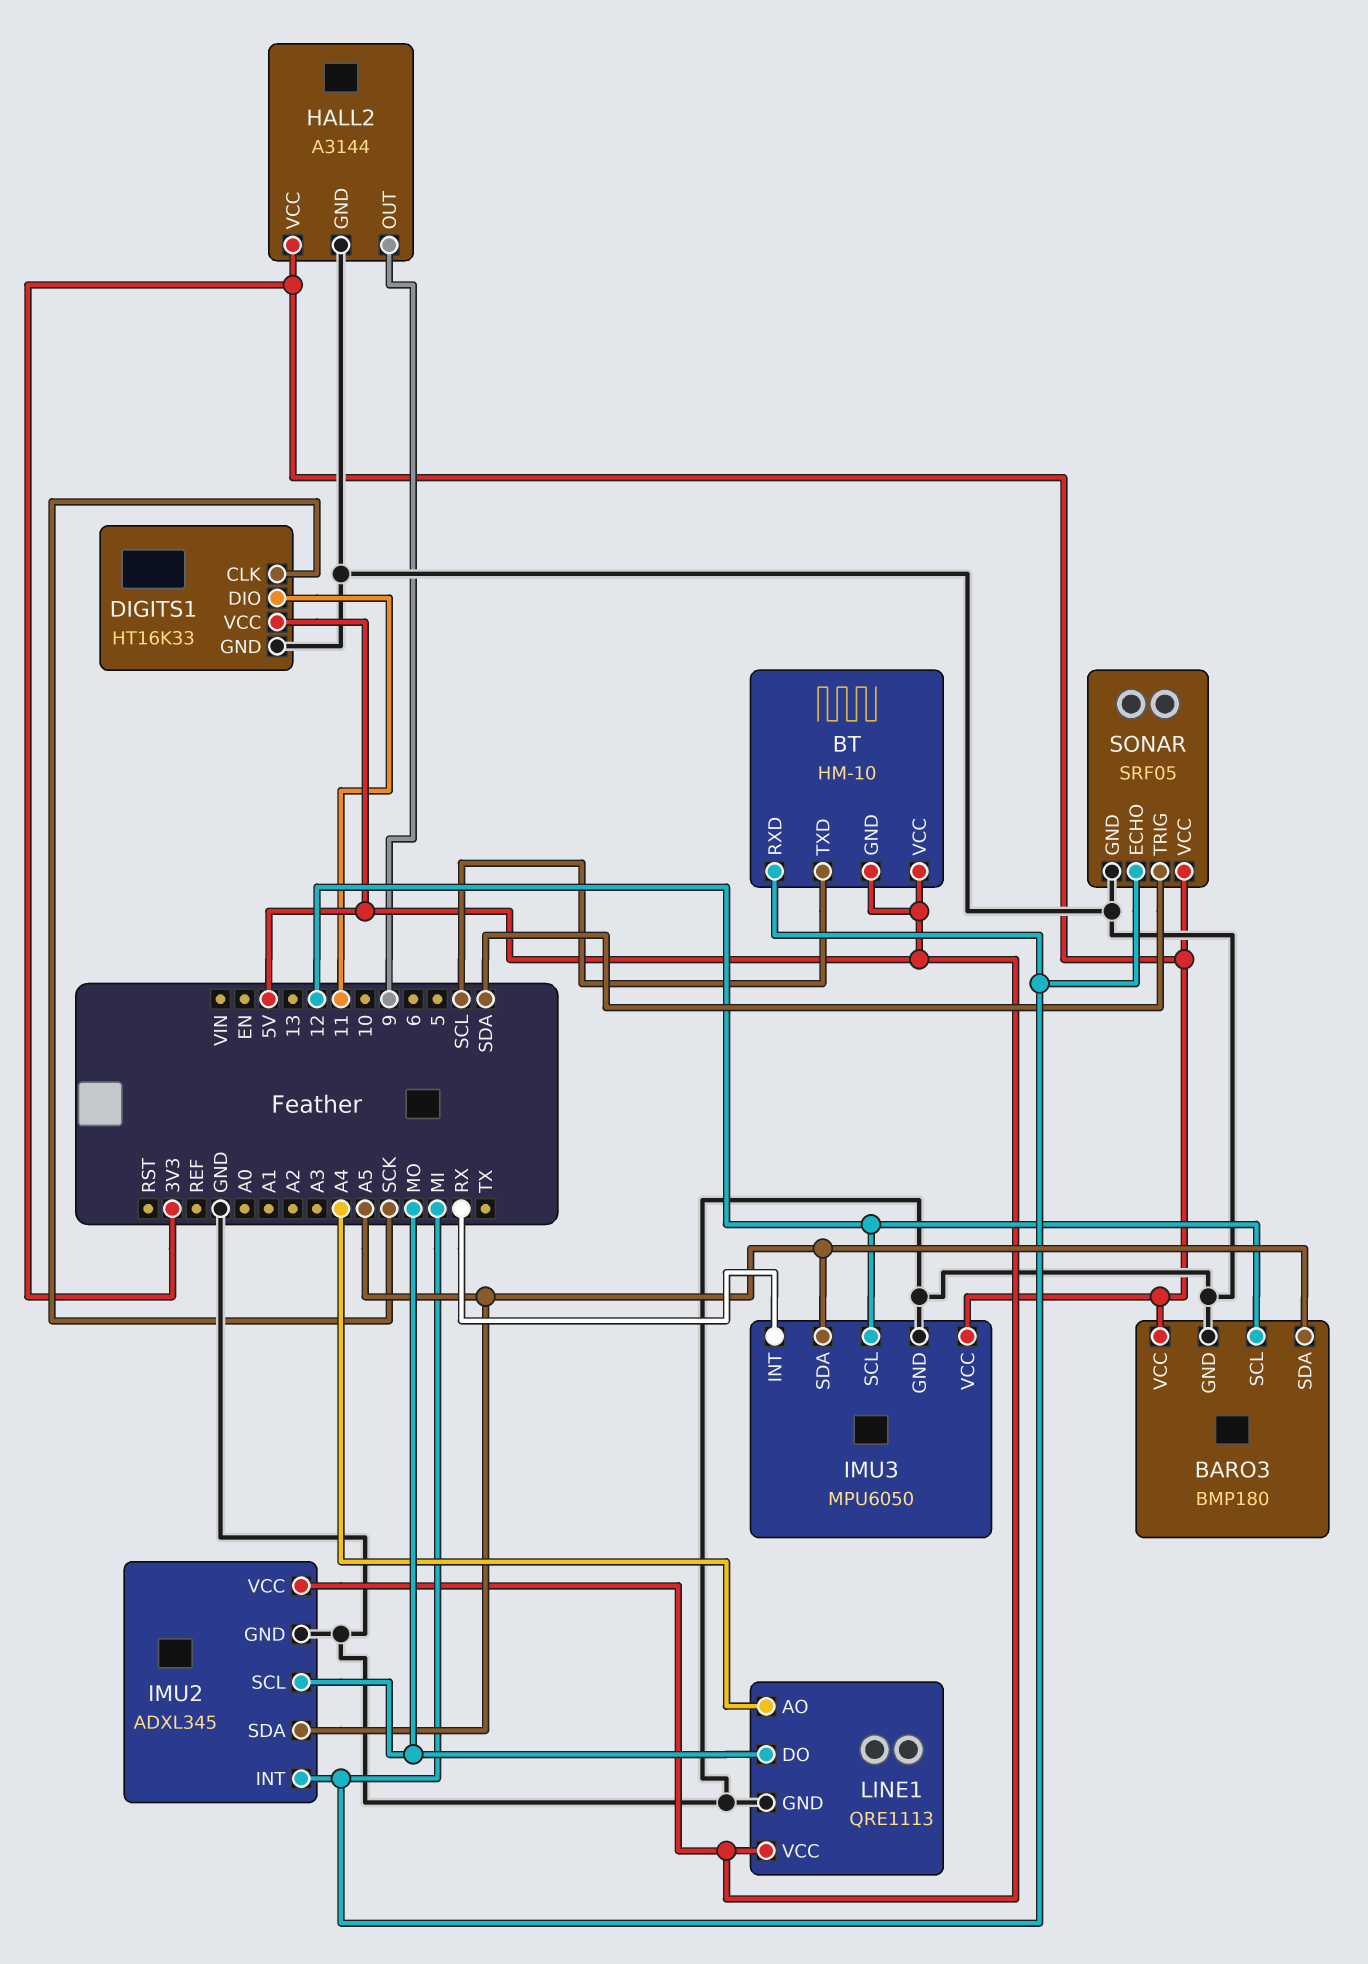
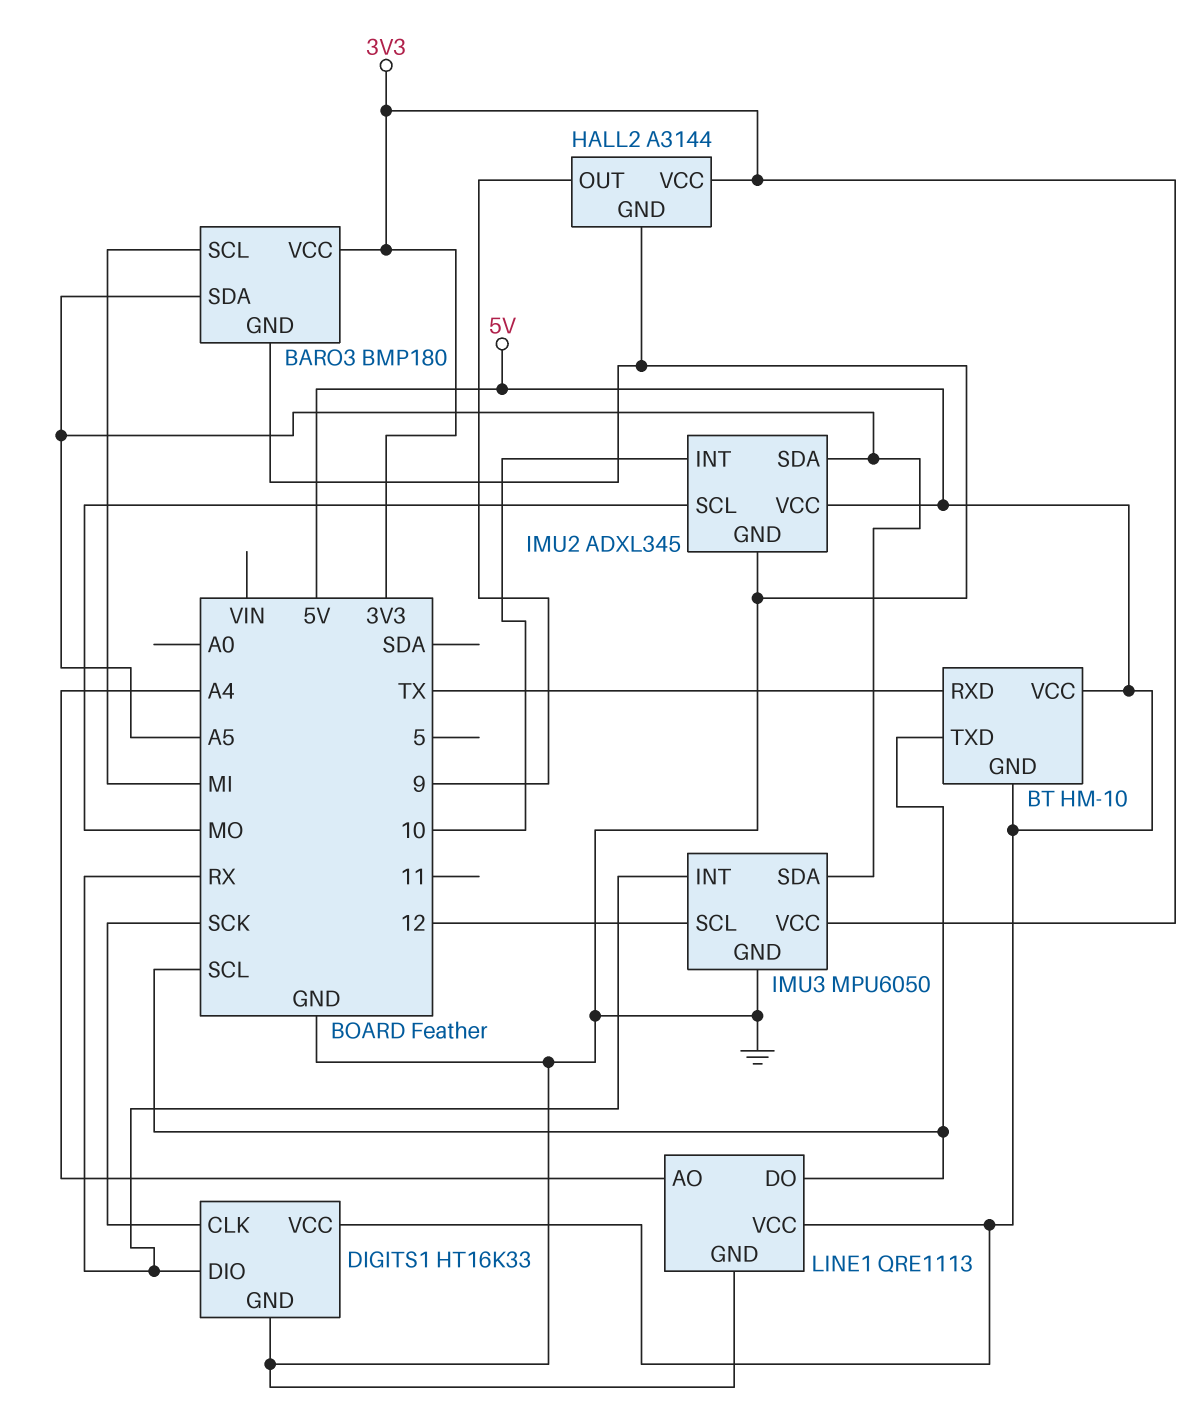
BARO3 pin SCL: 12 -> MI
BT pin RXD: MI -> TX
DIGITS1 pin DIO: 11 -> RX
IMU2 pin INT: MI -> 10
LINE1 pin DO: MO -> SCL
SONAR: SRF05 -> none
SONAR pin ECHO: MI -> none
SONAR pin GND: GND -> none
SONAR pin TRIG: SDA -> none
SONAR pin VCC: 3V3 -> none

